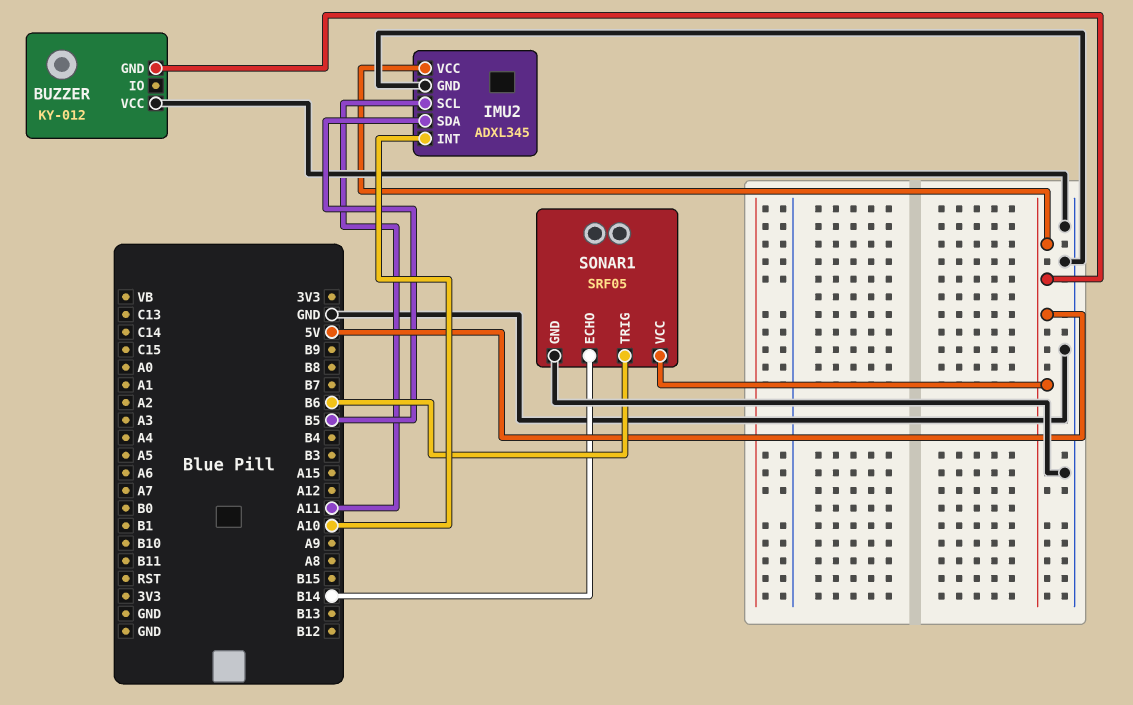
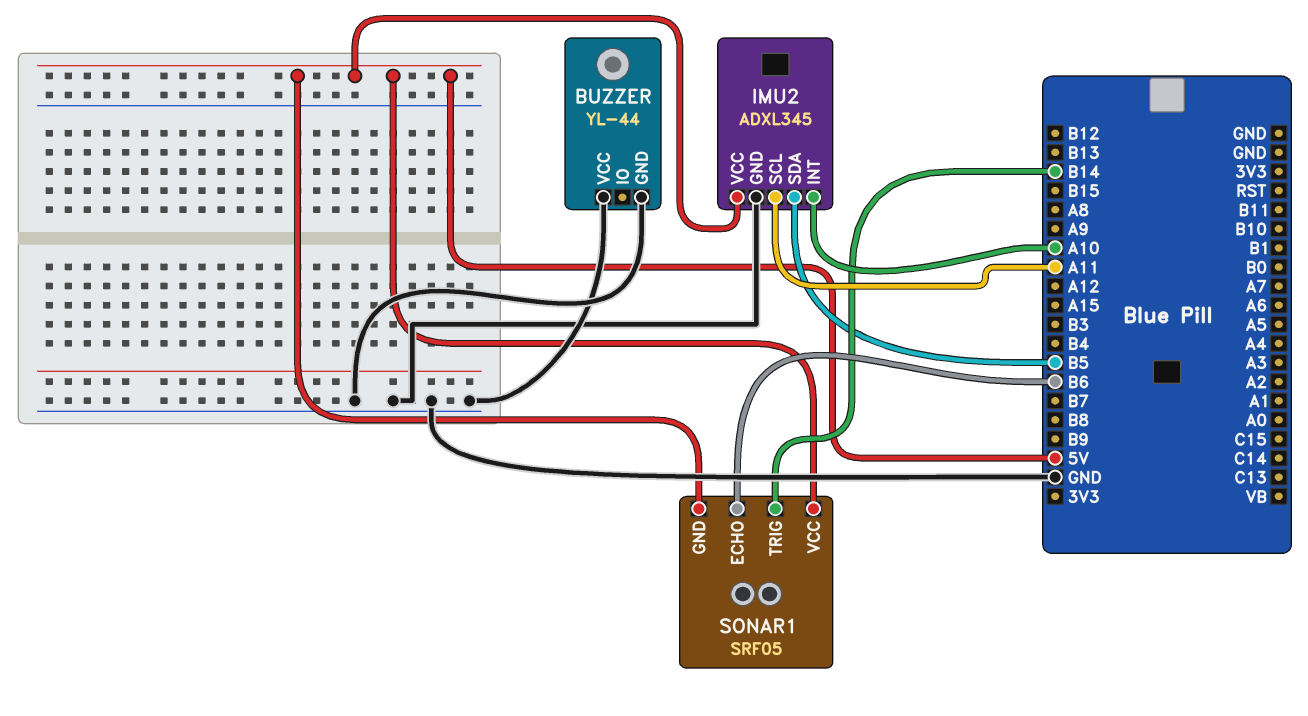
BUZZER: KY-012 -> YL-44
BUZZER pin GND: 5V -> GND
SONAR1 pin ECHO: B14 -> B6
SONAR1 pin GND: GND -> 5V
SONAR1 pin TRIG: B6 -> B14

